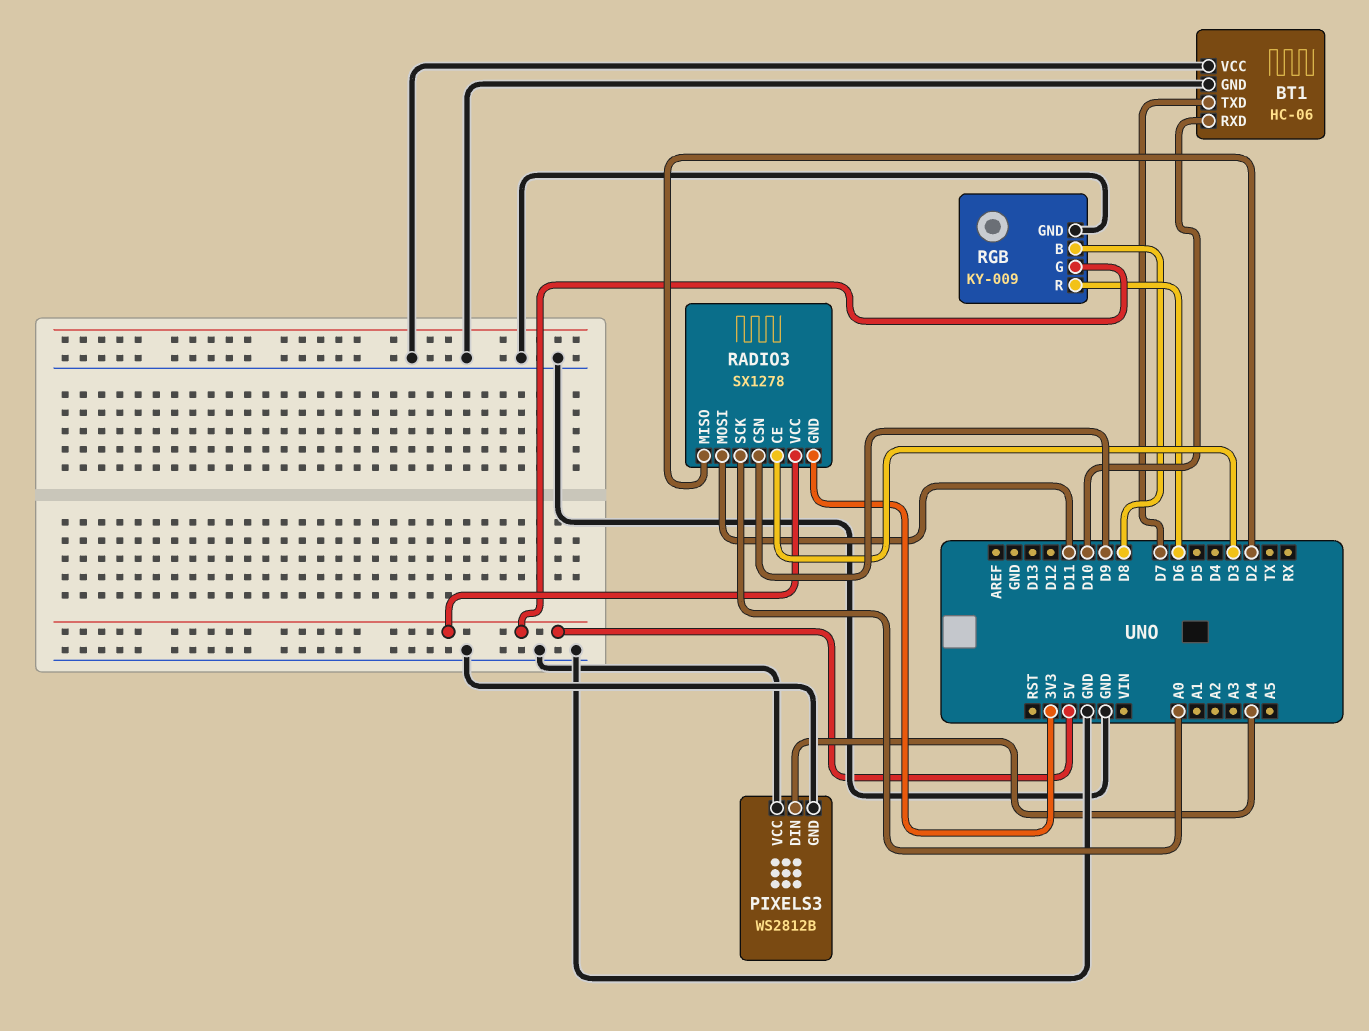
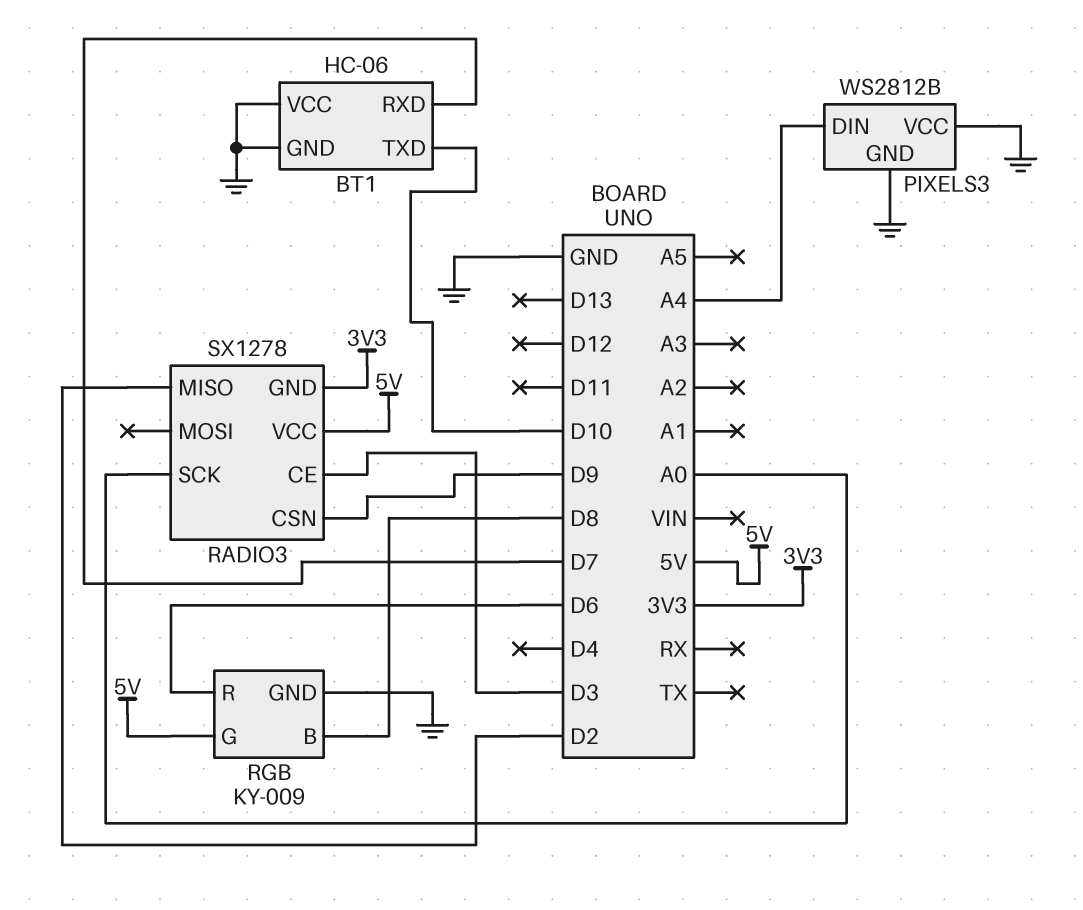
BT1 pin RXD: D10 -> D7
BT1 pin TXD: D7 -> D10
RADIO3 pin MOSI: D11 -> none

